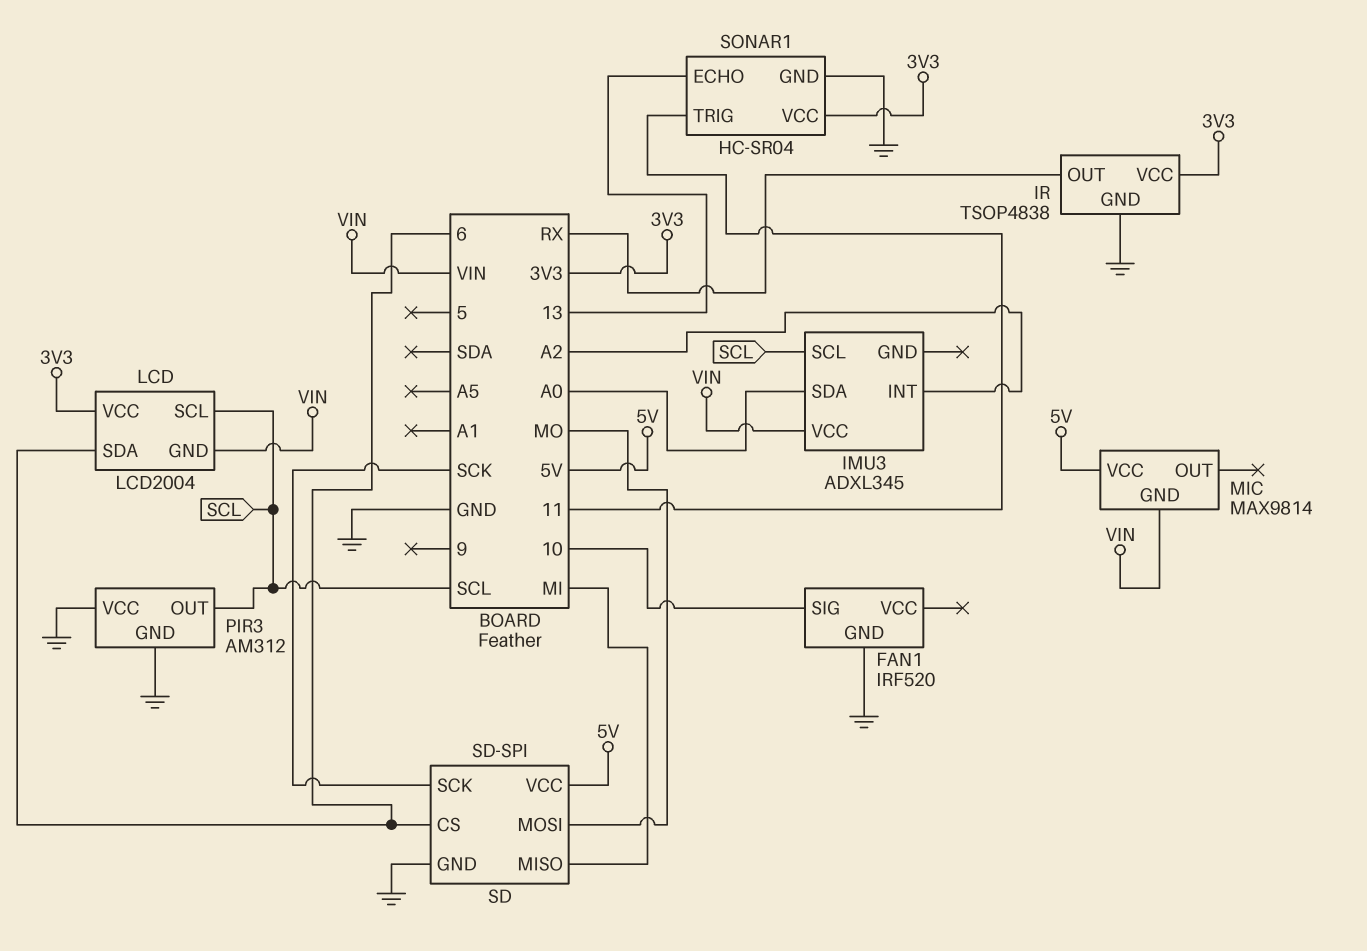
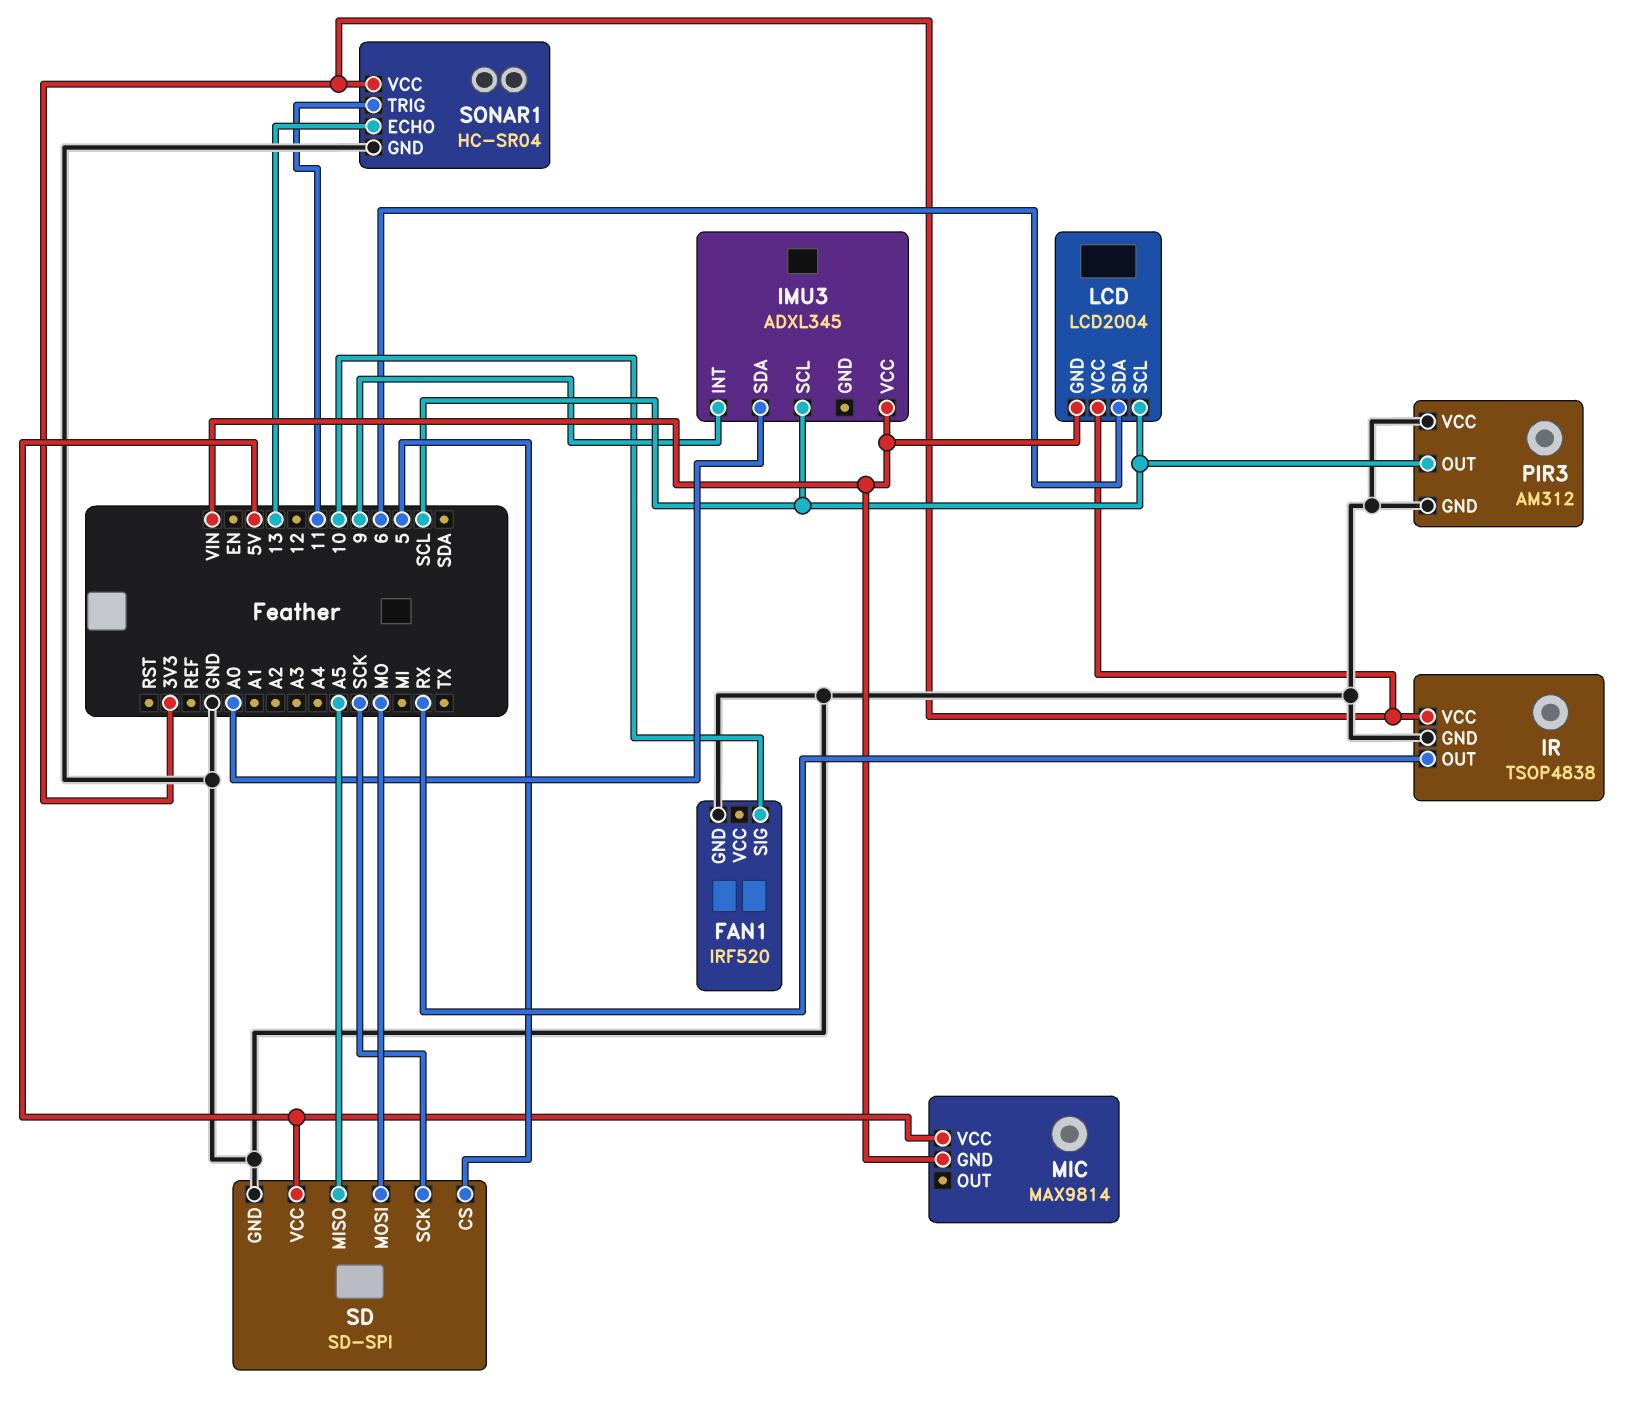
IMU3 pin INT: A2 -> 9
SD pin CS: 6 -> 5
SD pin MISO: MI -> A5

